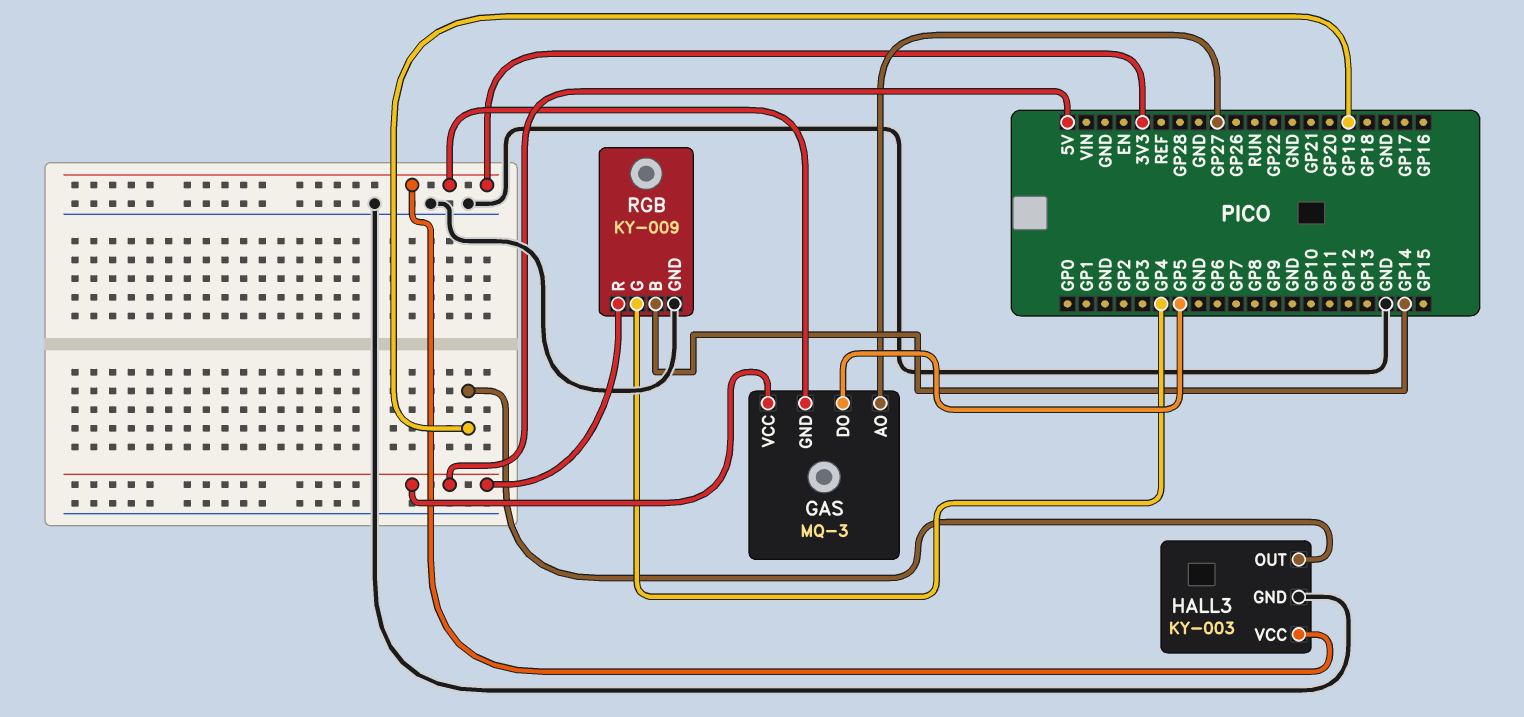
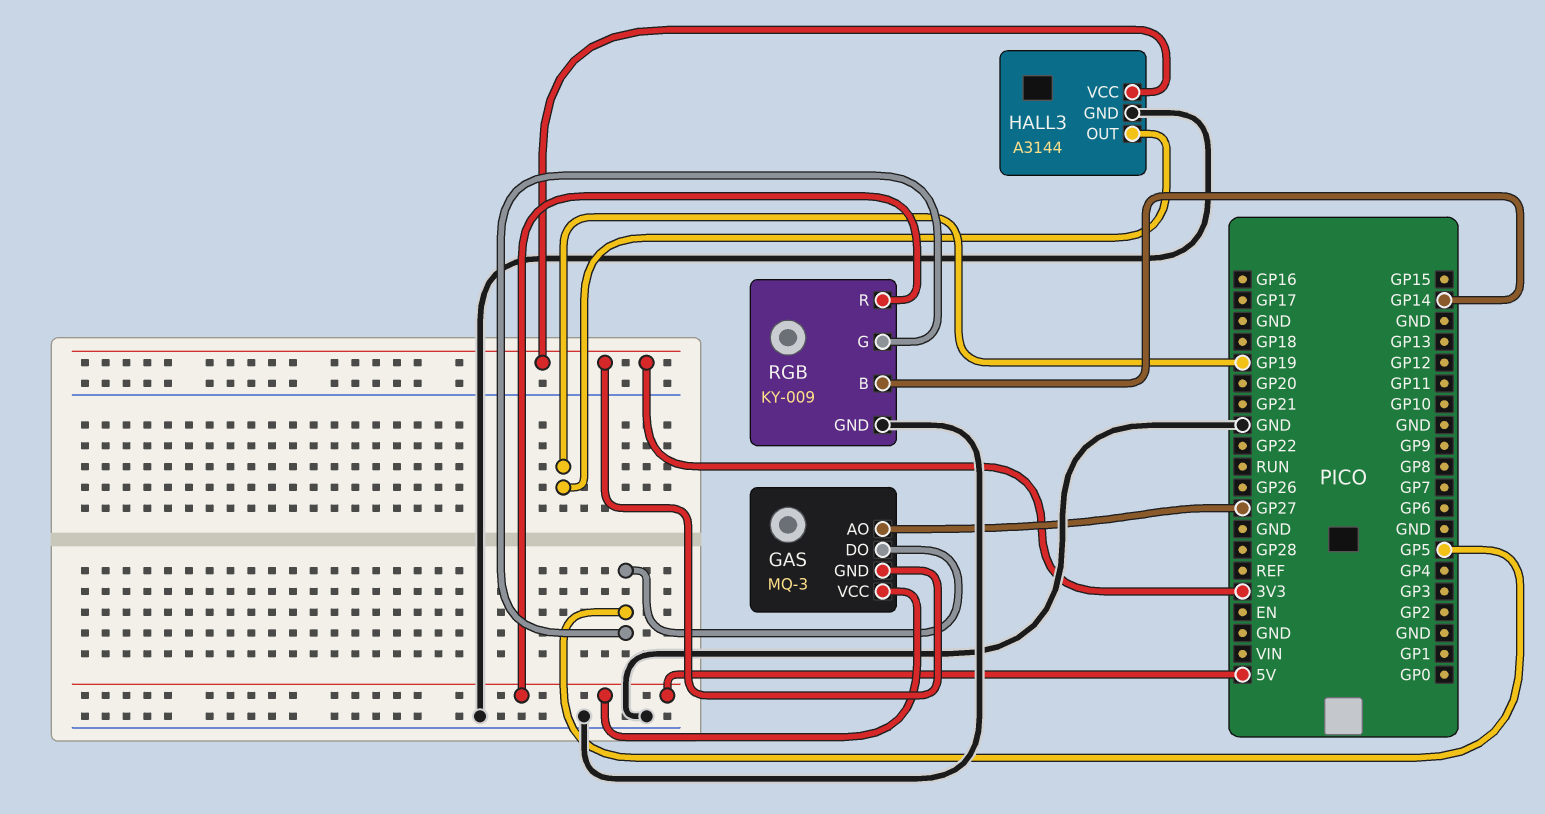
HALL3: KY-003 -> A3144
RGB pin G: GP4 -> GP5

